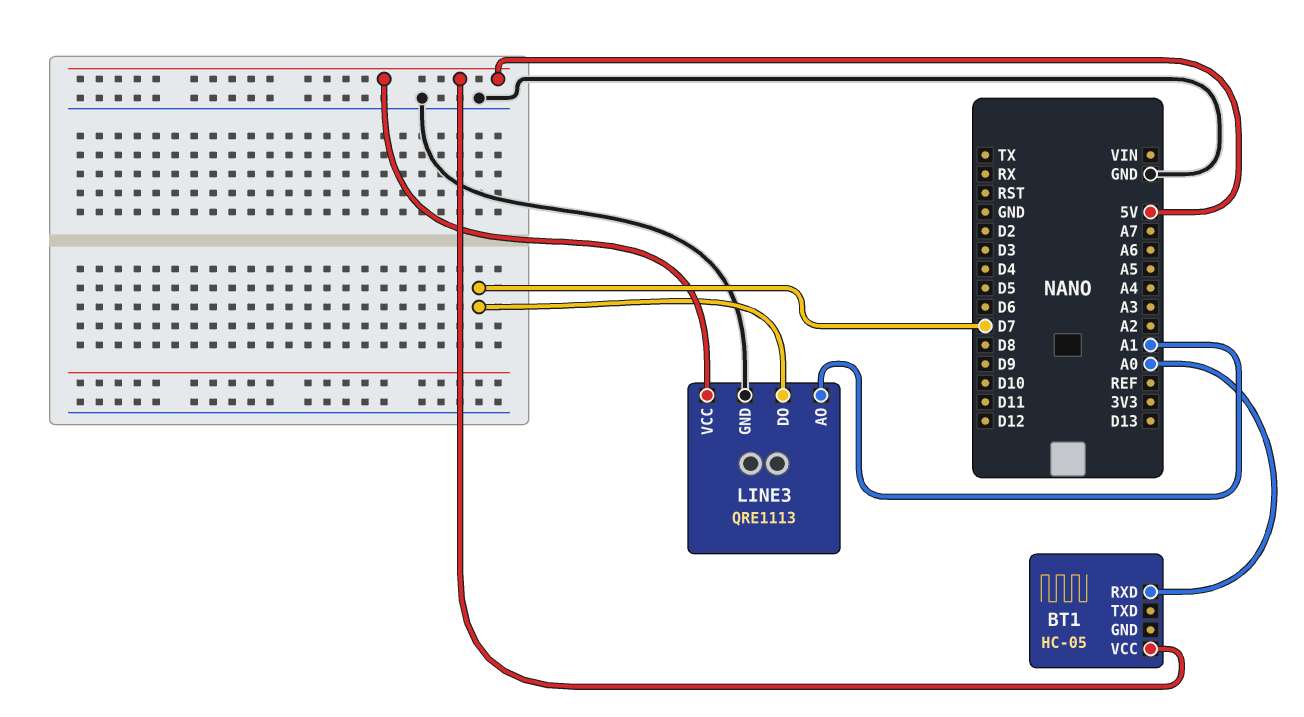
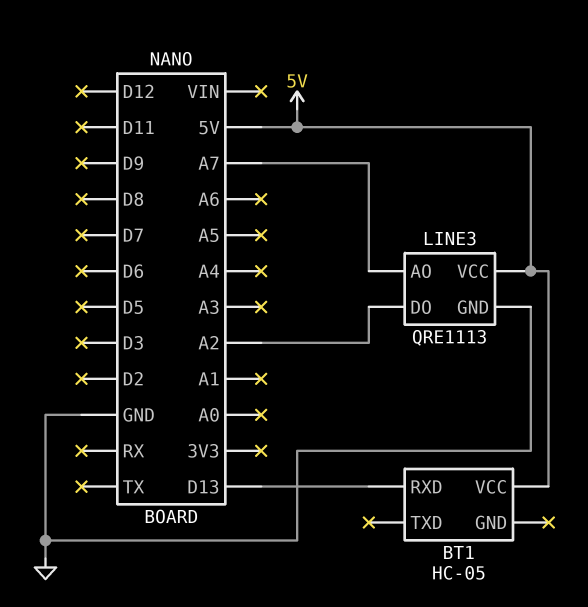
BT1 pin RXD: A0 -> D13
LINE3 pin AO: A1 -> A7
LINE3 pin DO: D7 -> A2

